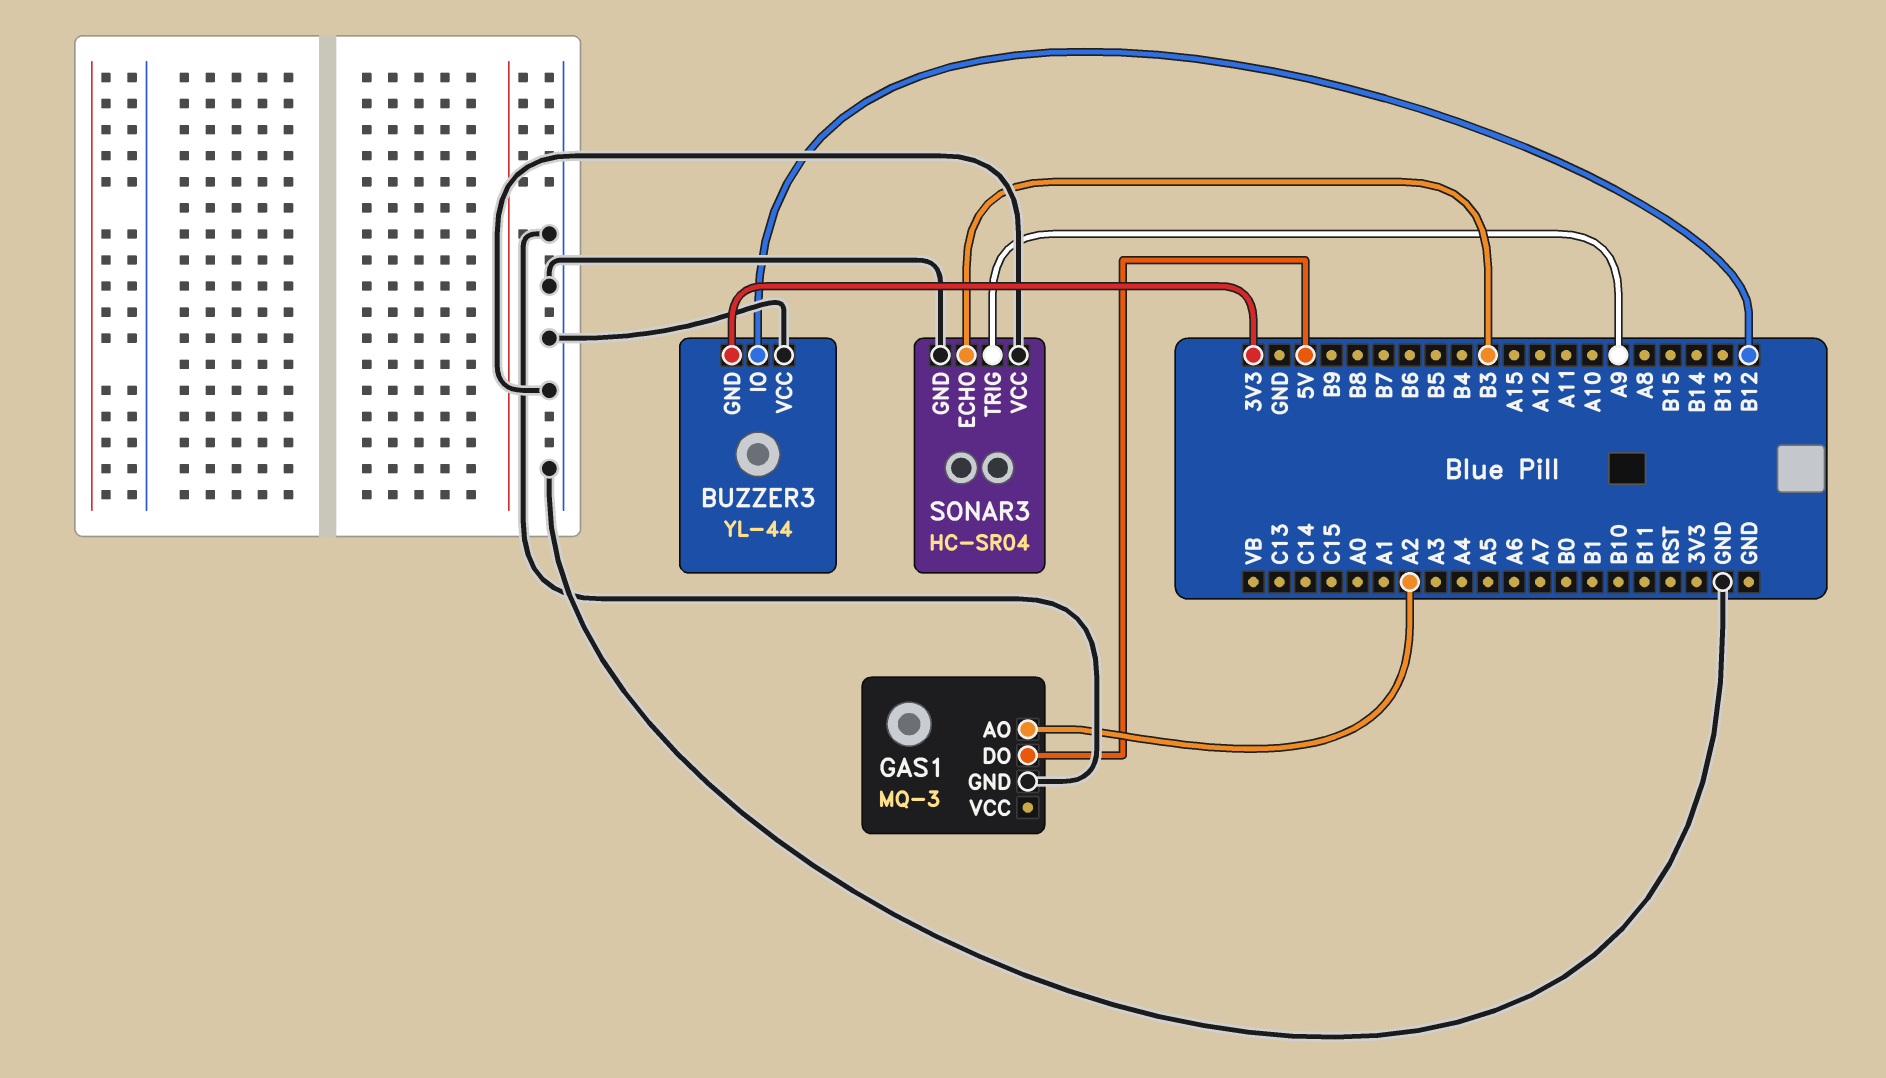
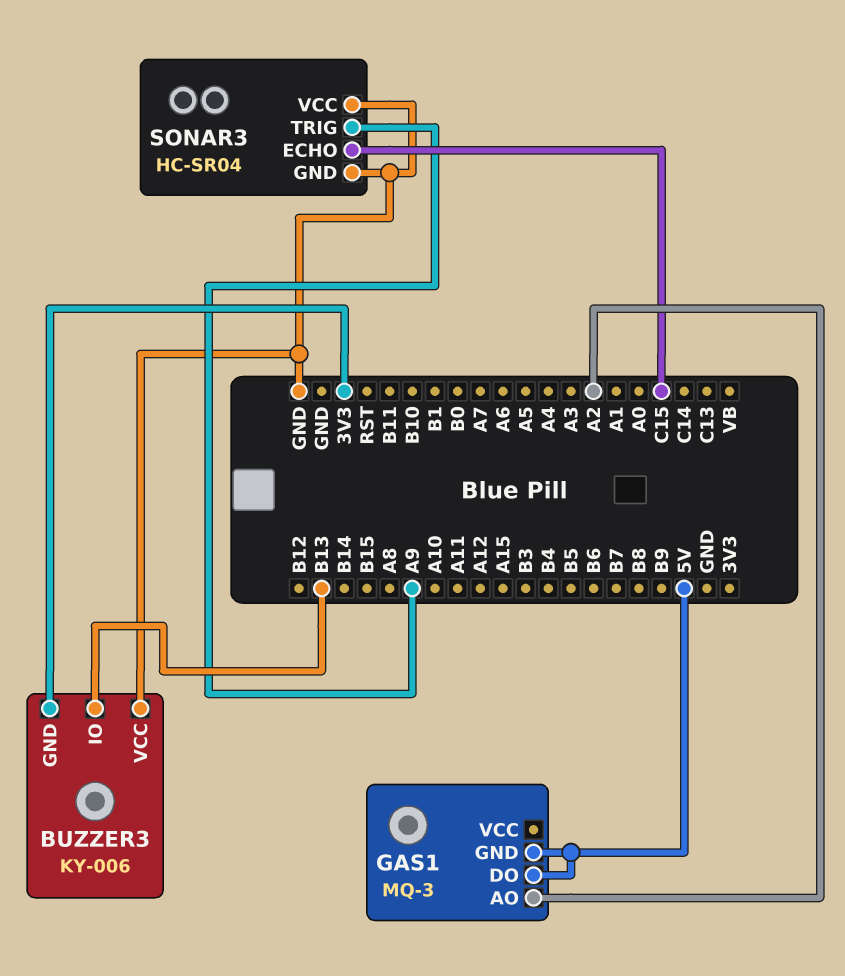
BUZZER3: YL-44 -> KY-006
BUZZER3 pin IO: B12 -> B13
GAS1 pin GND: GND -> 5V
SONAR3 pin ECHO: B3 -> C15

